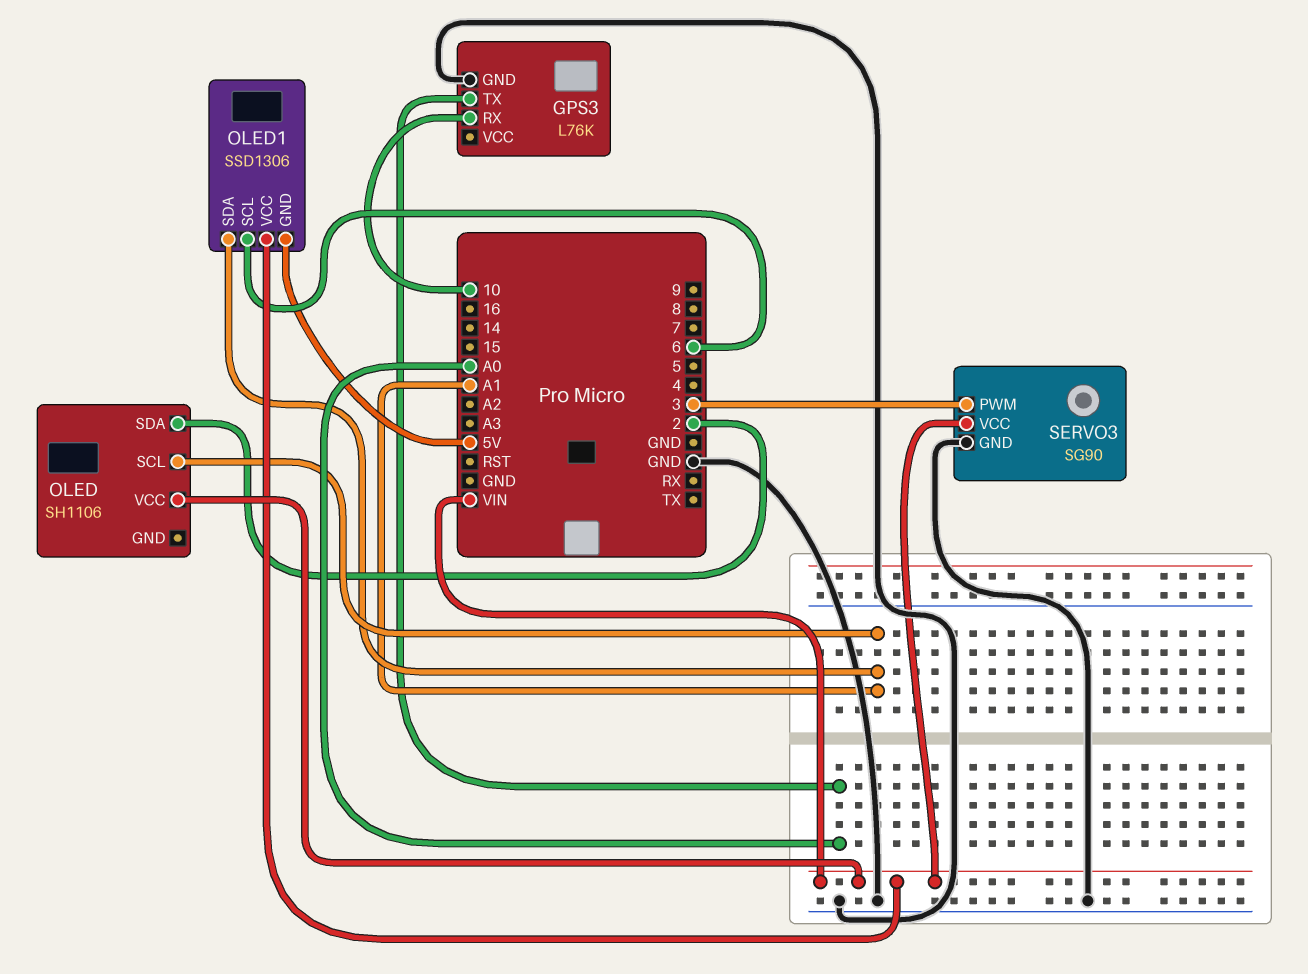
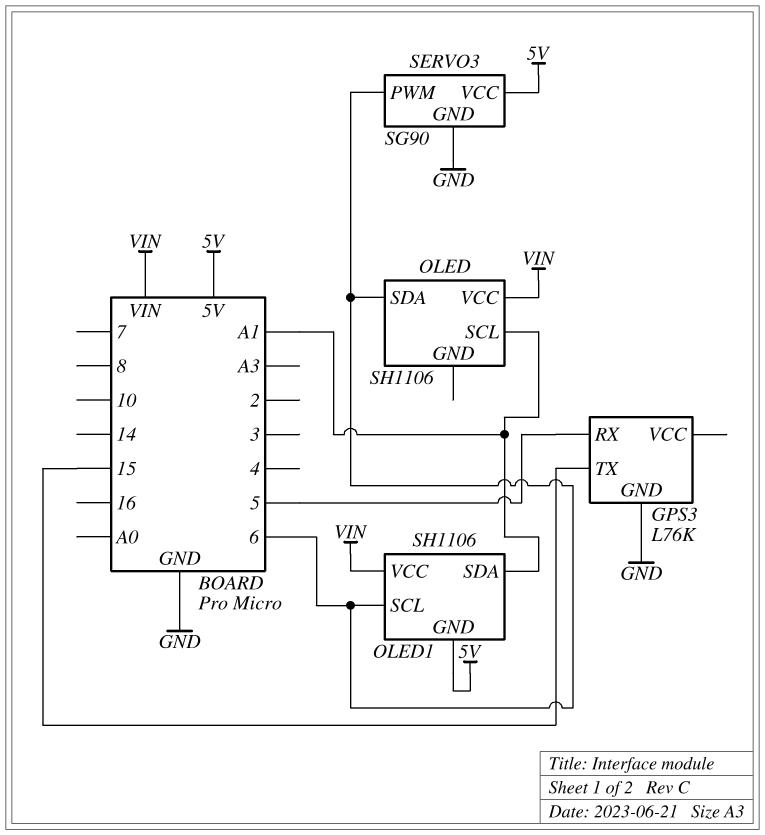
GPS3 pin RX: 10 -> 5
GPS3 pin TX: A0 -> 15
OLED pin SDA: 2 -> 6
OLED1: SSD1306 -> SH1106
SERVO3 pin PWM: 3 -> 6
SERVO3 pin VCC: VIN -> 5V

